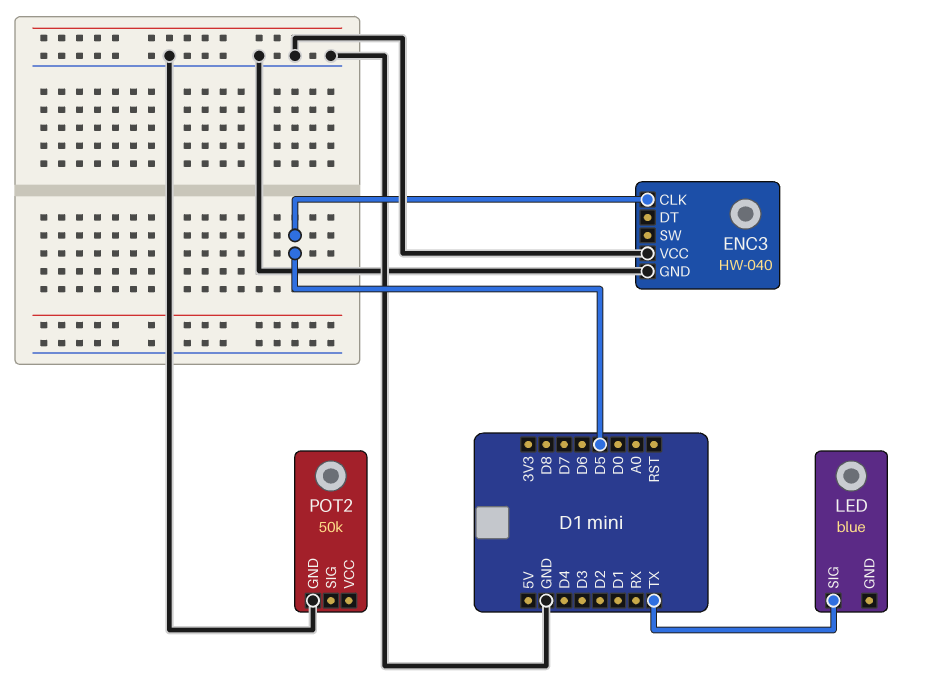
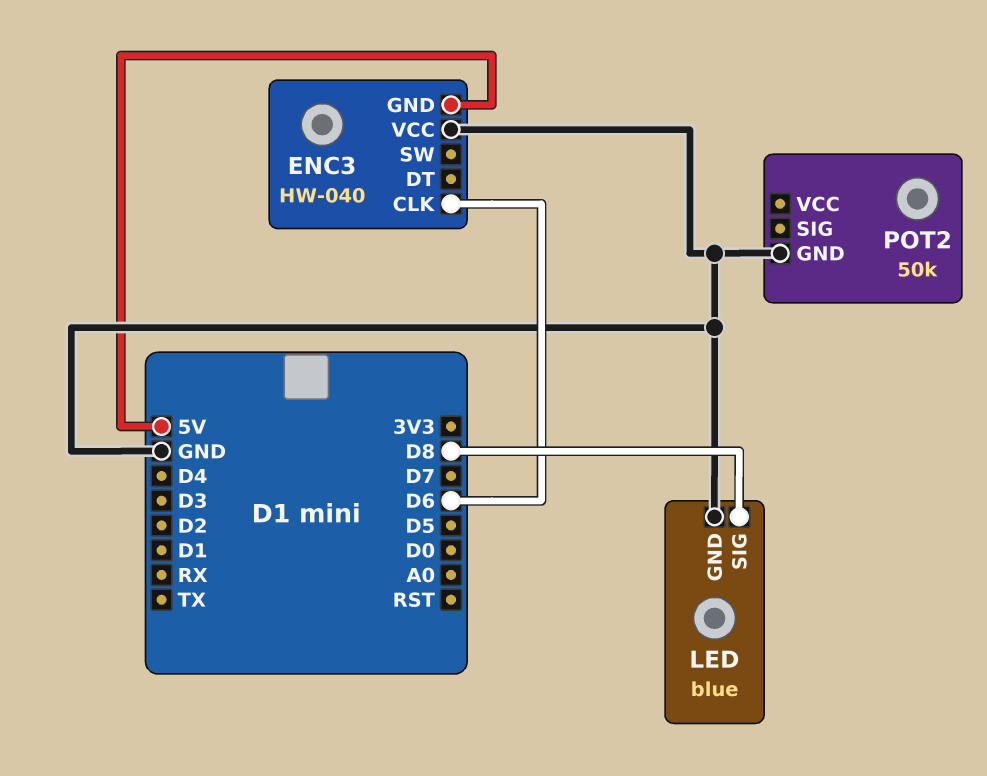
ENC3 pin CLK: D5 -> D6
ENC3 pin GND: GND -> 5V
LED pin GND: none -> GND
LED pin SIG: TX -> D8

